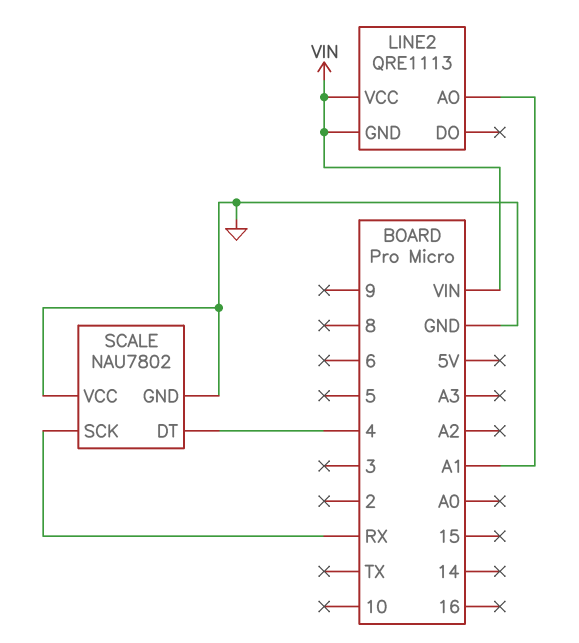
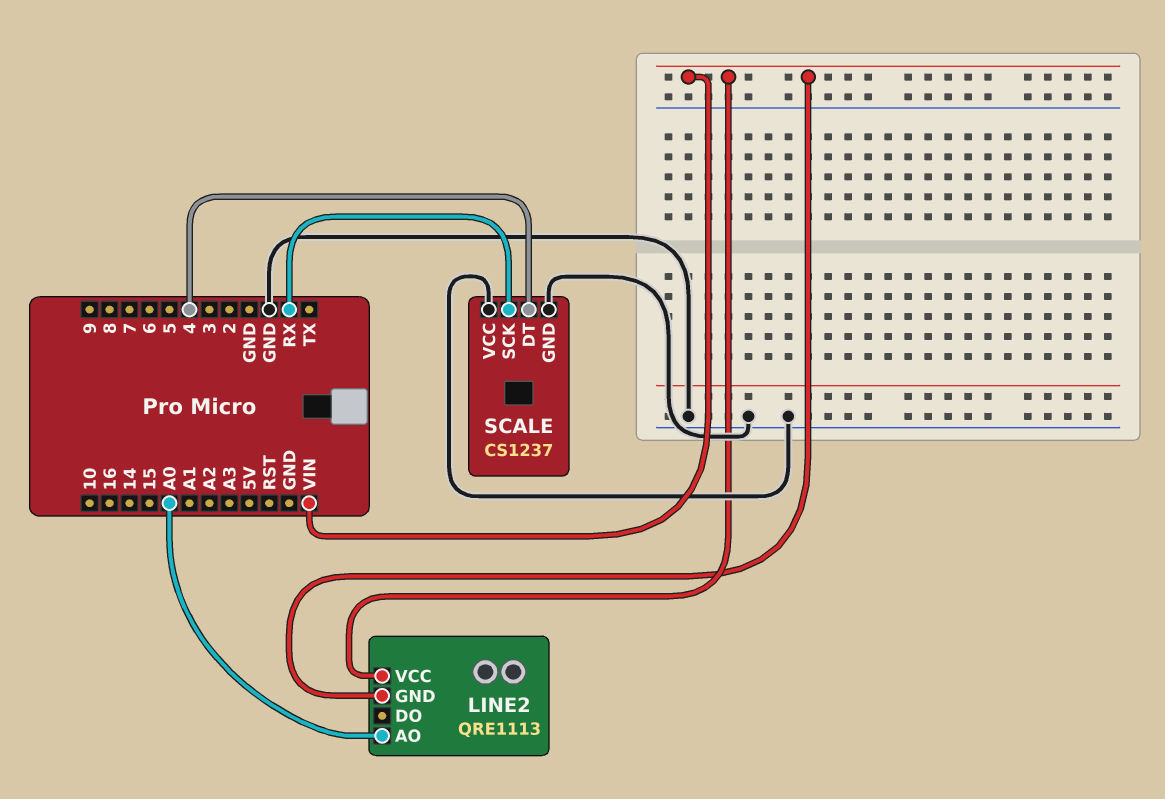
LINE2 pin AO: A1 -> A0
SCALE: NAU7802 -> CS1237

